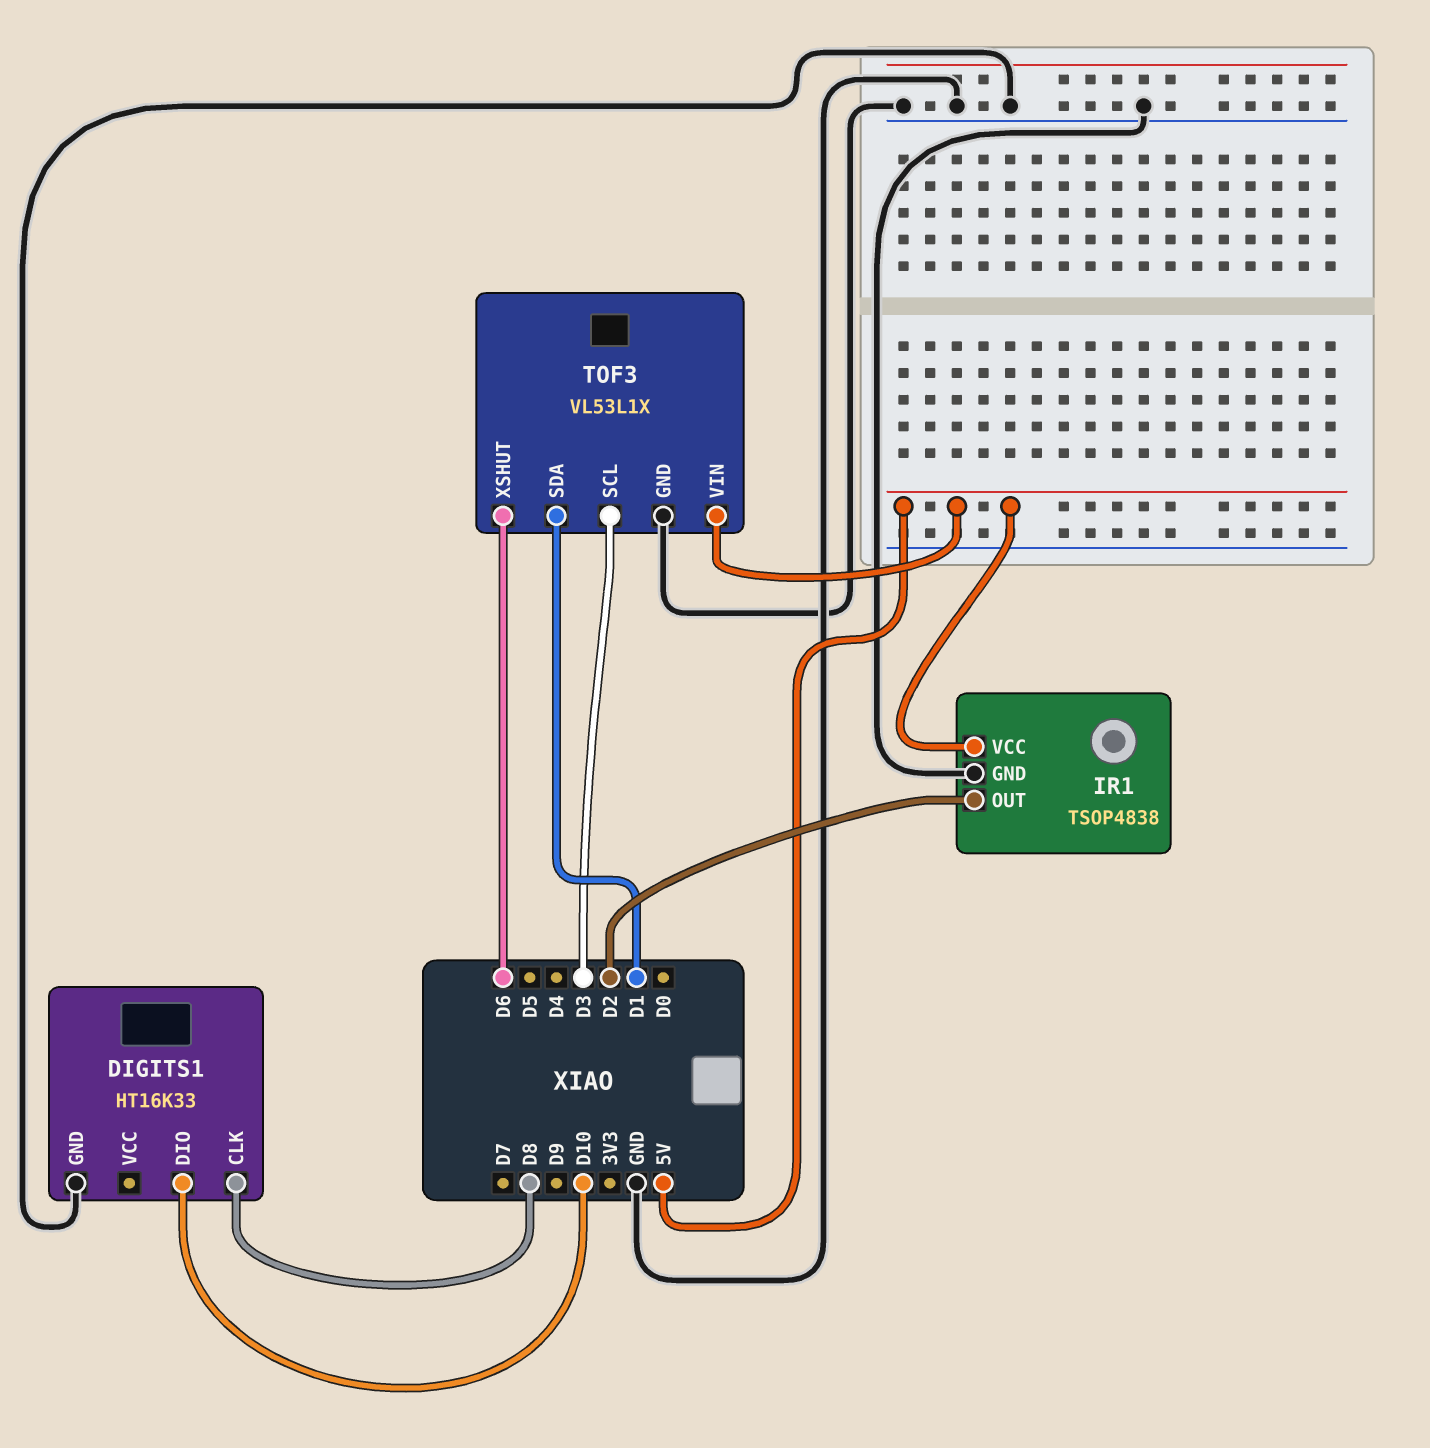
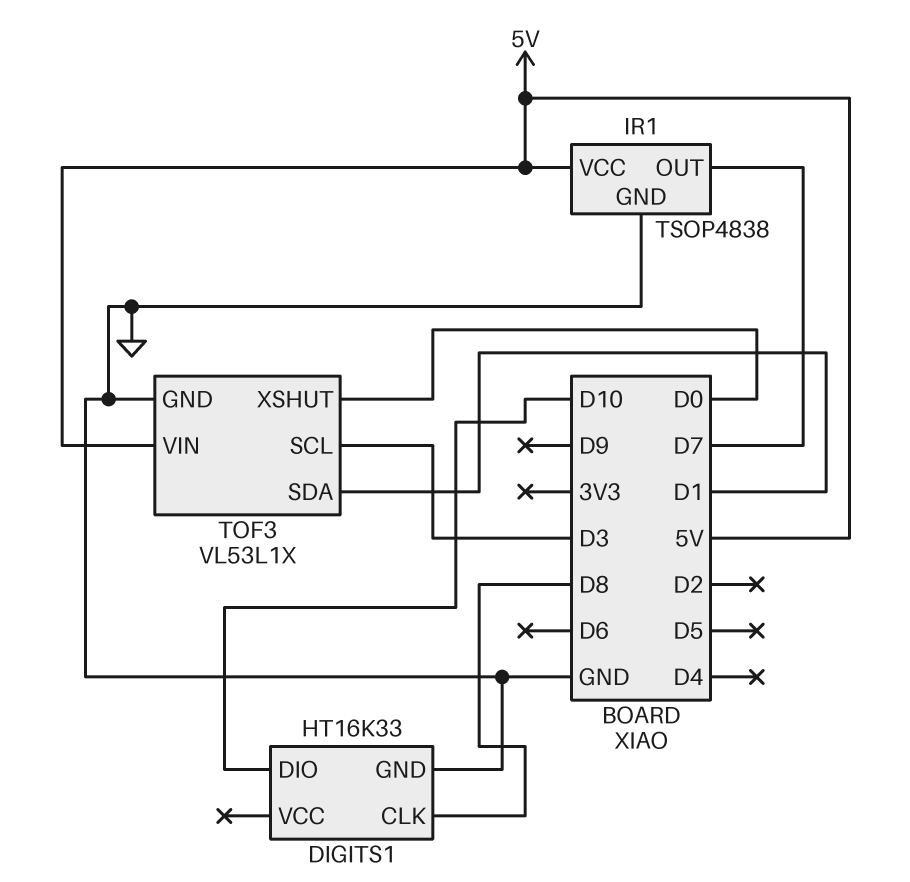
IR1 pin OUT: D2 -> D7
TOF3 pin XSHUT: D6 -> D0

